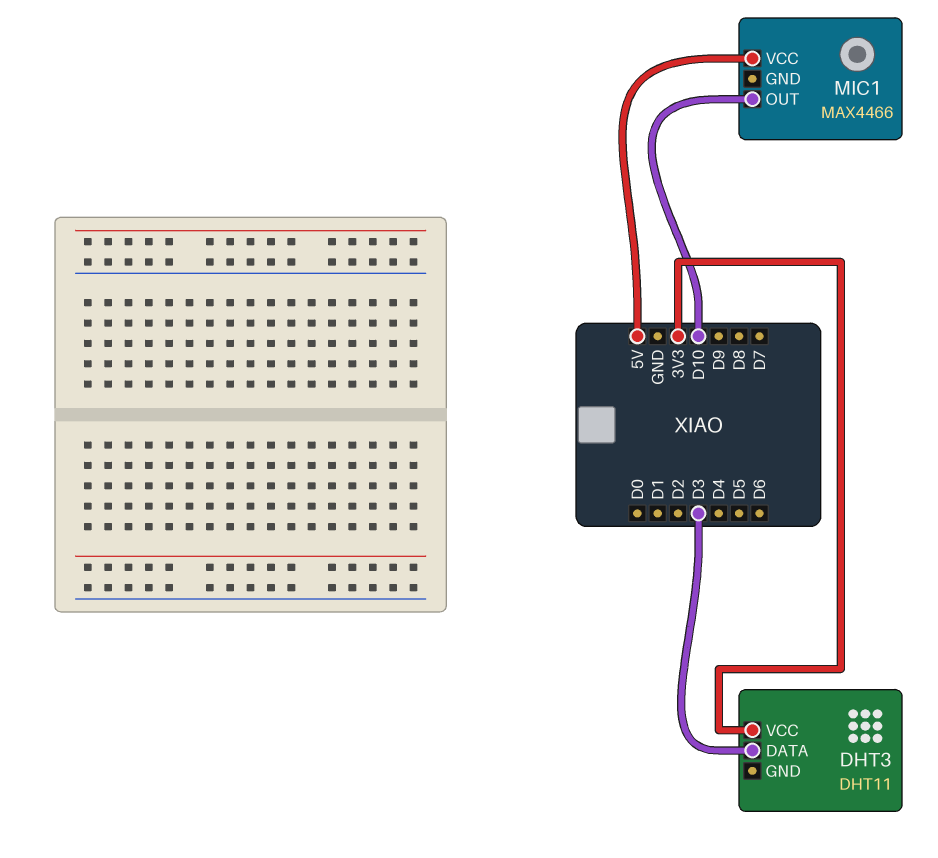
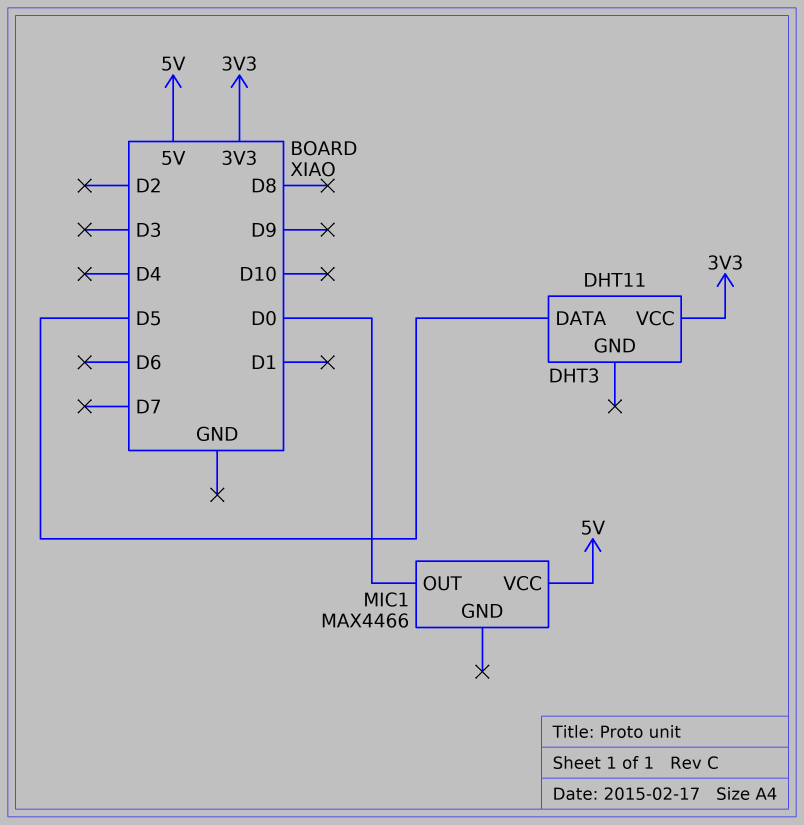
DHT3 pin DATA: D3 -> D5
MIC1 pin OUT: D10 -> D0

